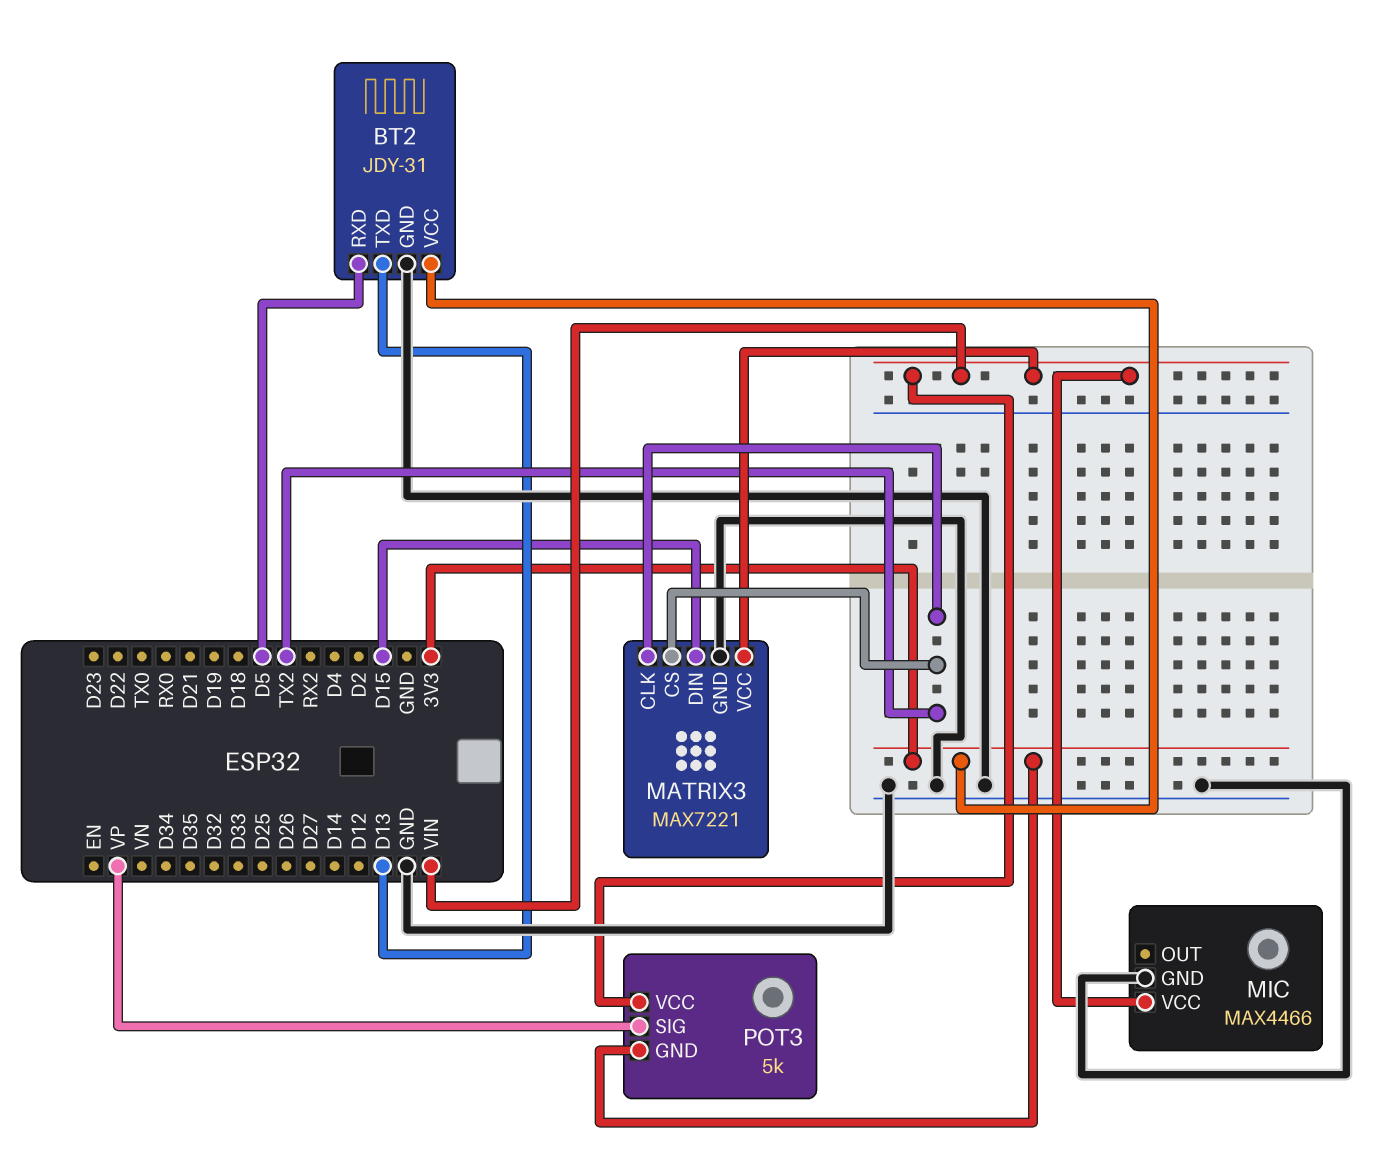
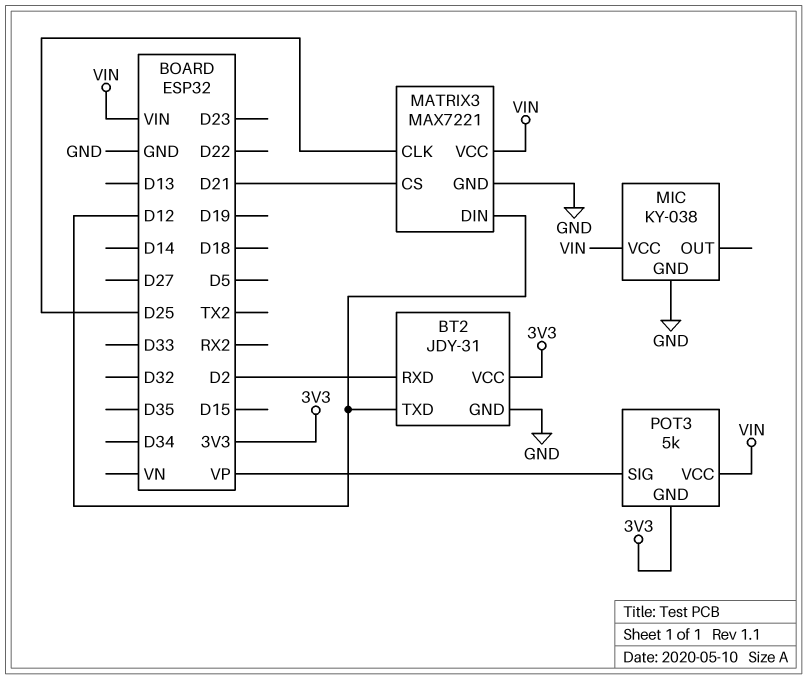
BT2 pin RXD: D5 -> D2
BT2 pin TXD: D13 -> D12
MATRIX3 pin CLK: TX2 -> D25
MATRIX3 pin CS: TX2 -> D21
MATRIX3 pin DIN: D15 -> D12
MIC: MAX4466 -> KY-038

